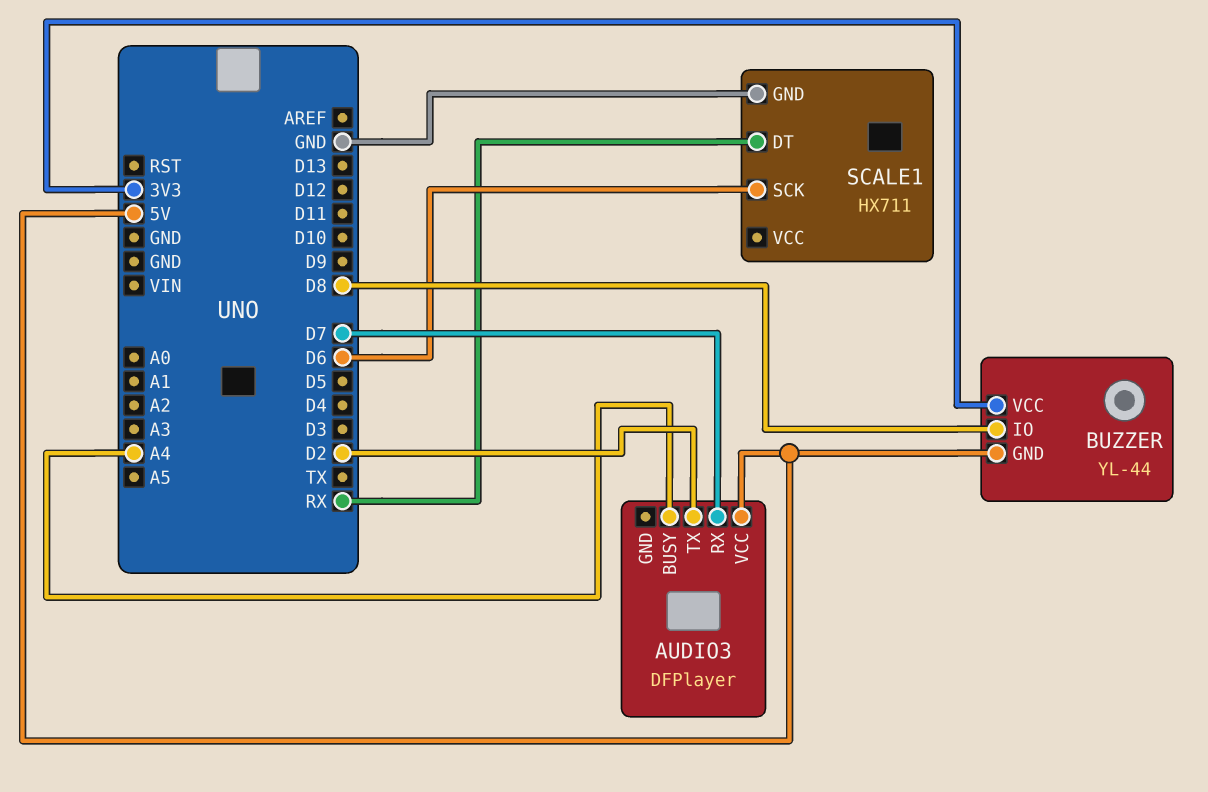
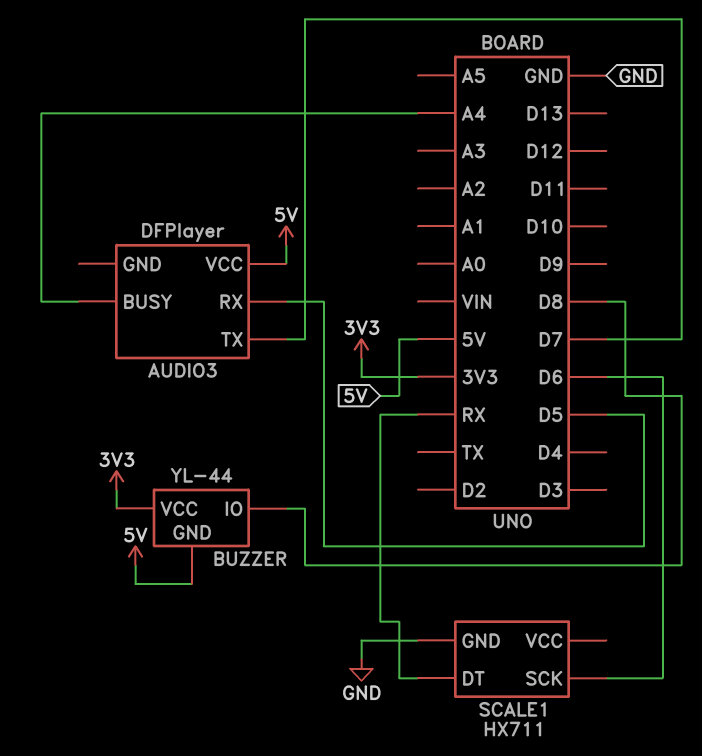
AUDIO3 pin RX: D7 -> D5
AUDIO3 pin TX: D2 -> D7

